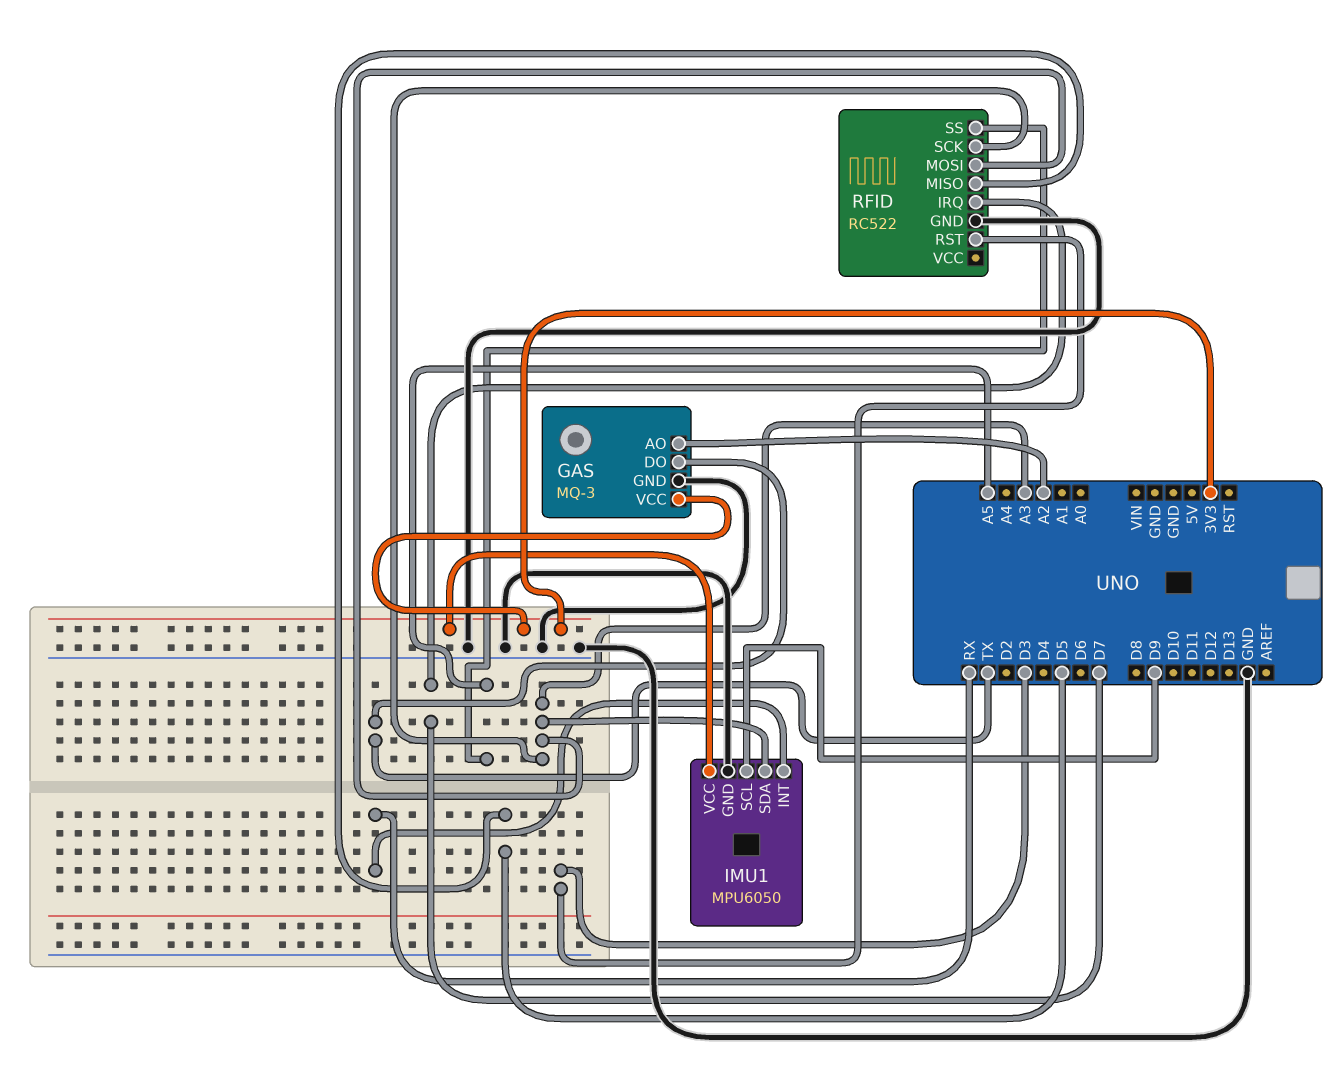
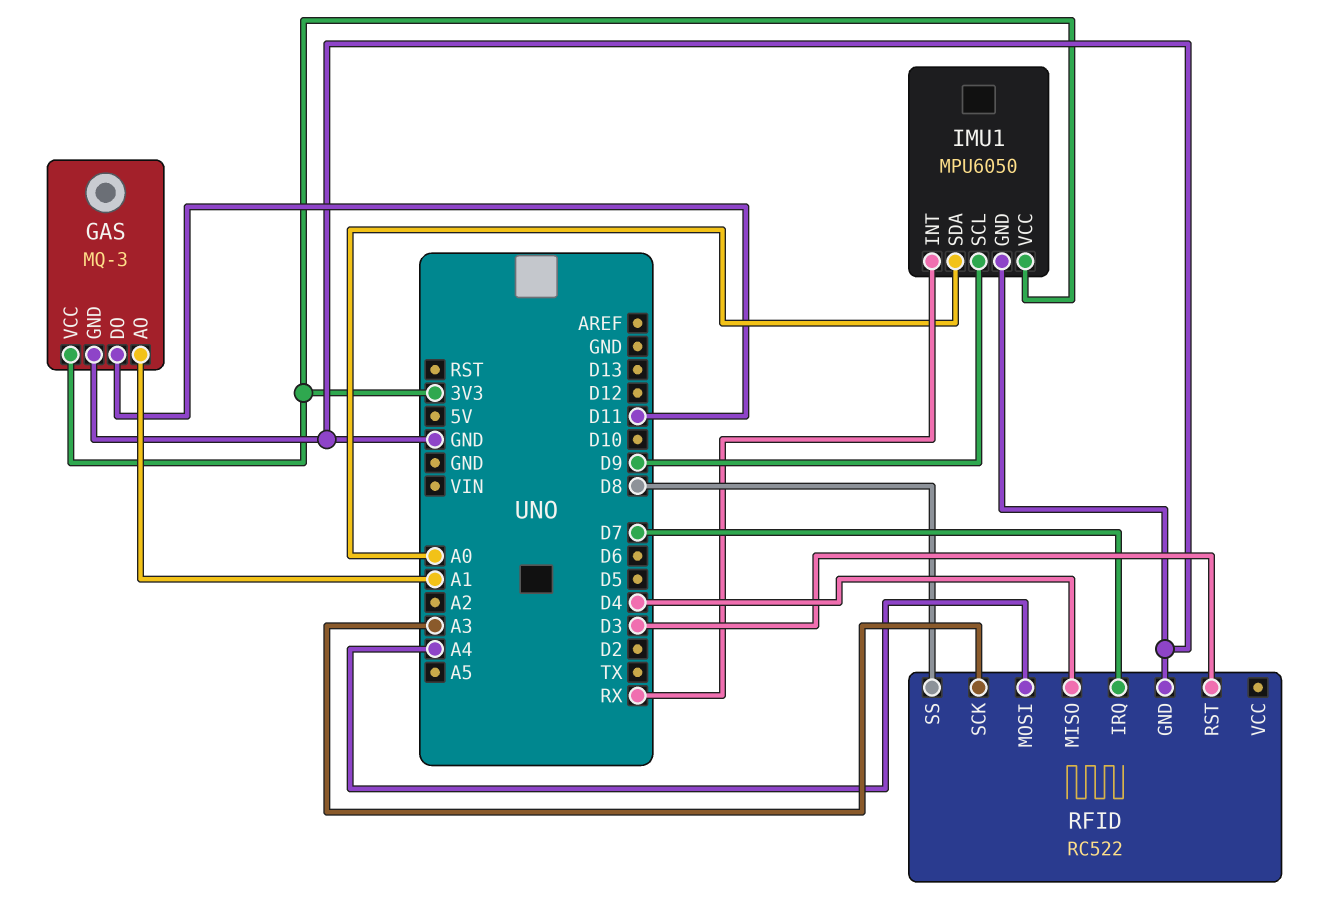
GAS pin AO: A2 -> A1
GAS pin DO: TX -> D11
IMU1 pin SDA: A3 -> A0
RFID pin MISO: D5 -> D4
RFID pin MOSI: A3 -> A4
RFID pin SS: A5 -> D8

